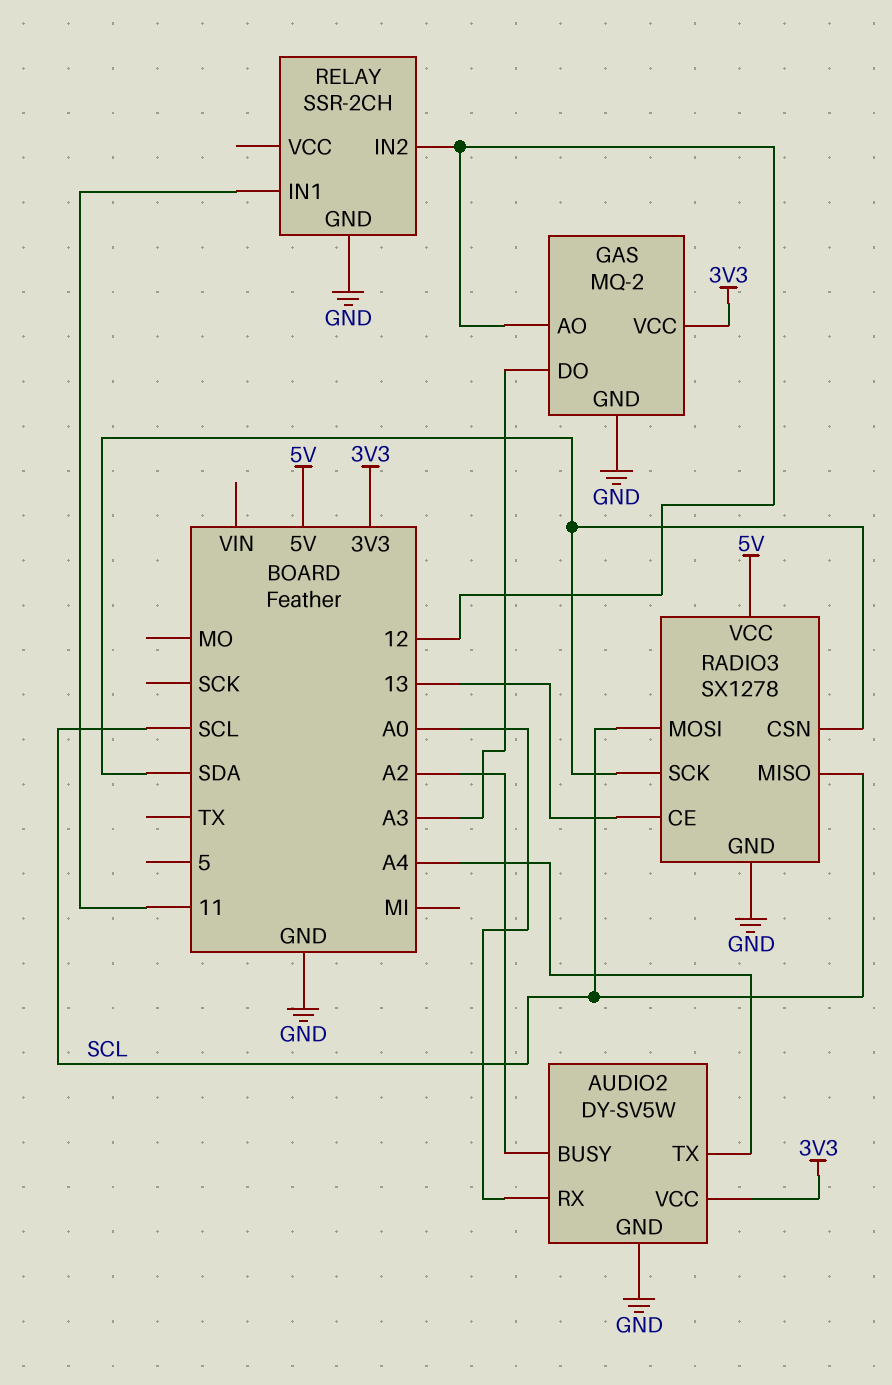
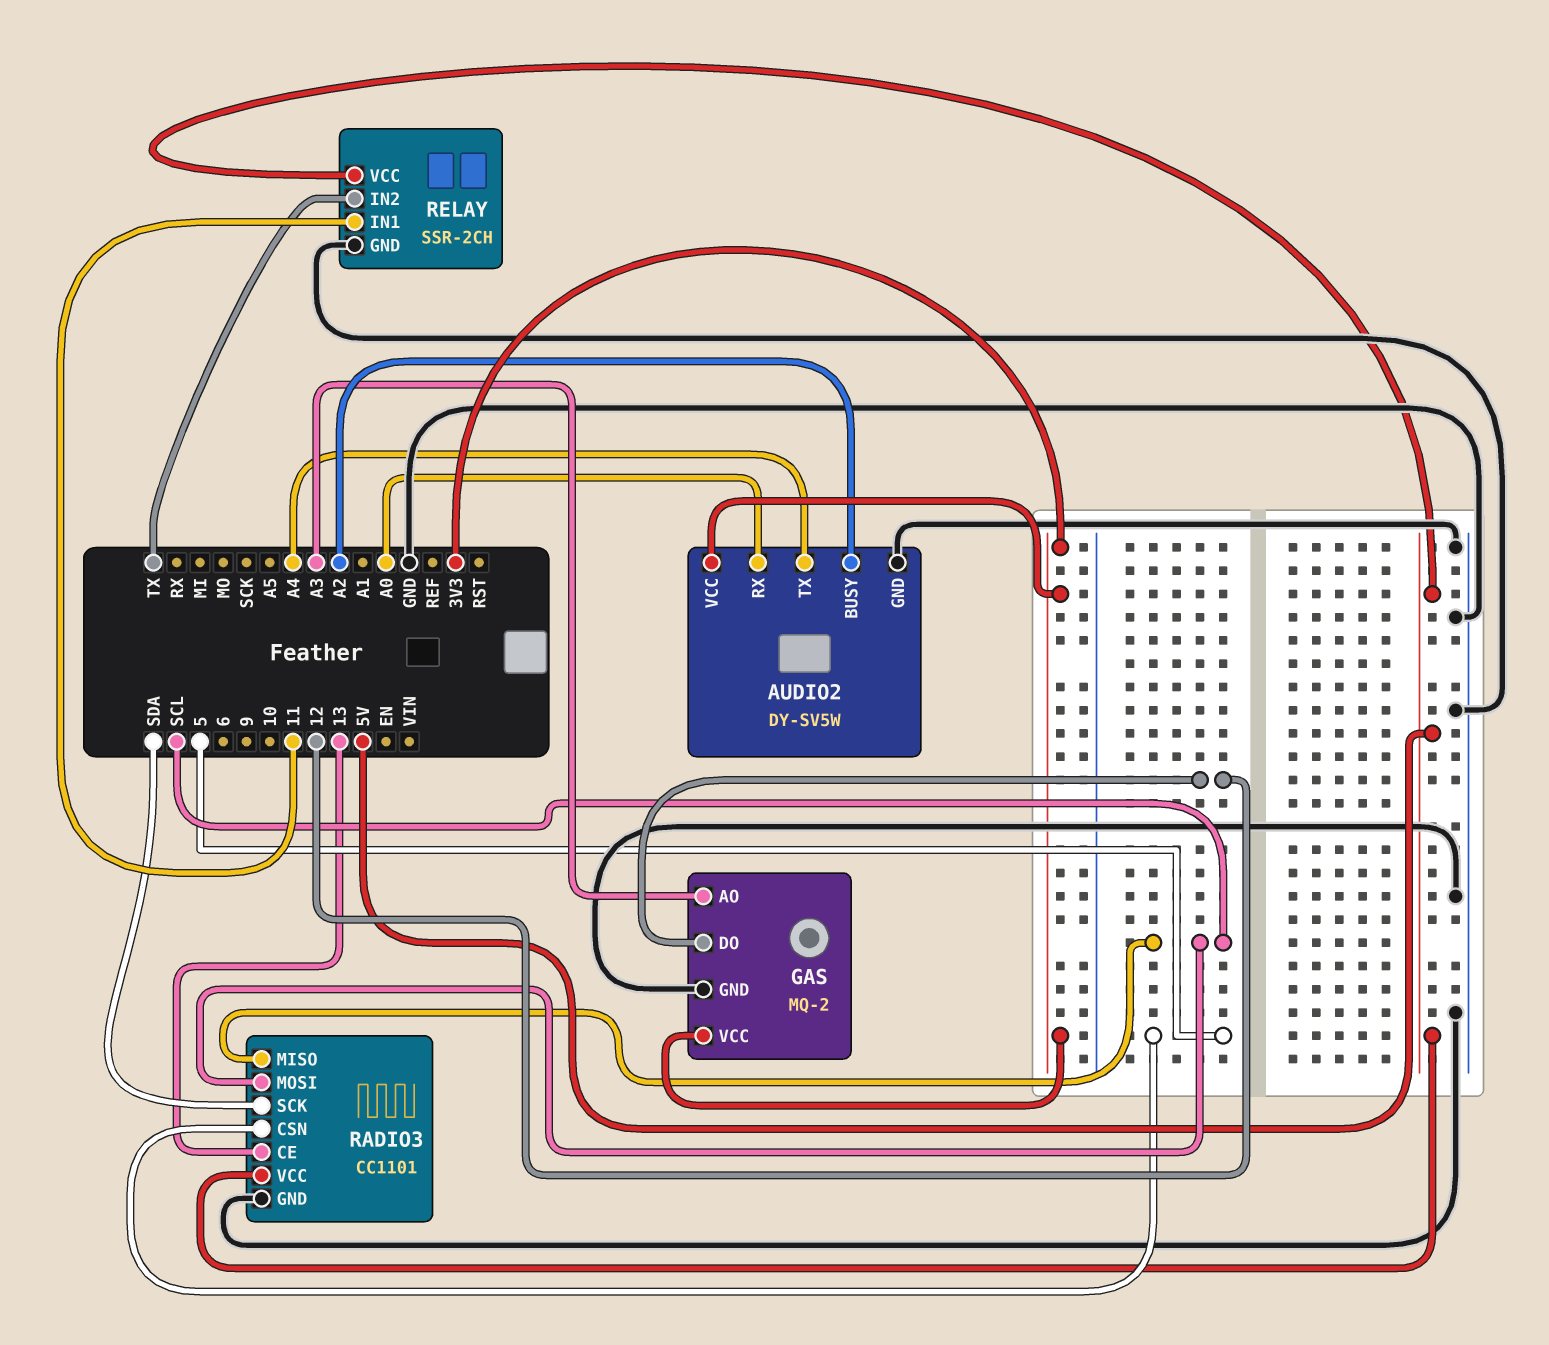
GAS pin AO: 12 -> A3
GAS pin DO: A3 -> 12
RADIO3: SX1278 -> CC1101
RADIO3 pin CSN: SDA -> 5
RELAY pin IN2: 12 -> TX
RELAY pin VCC: none -> 5V

